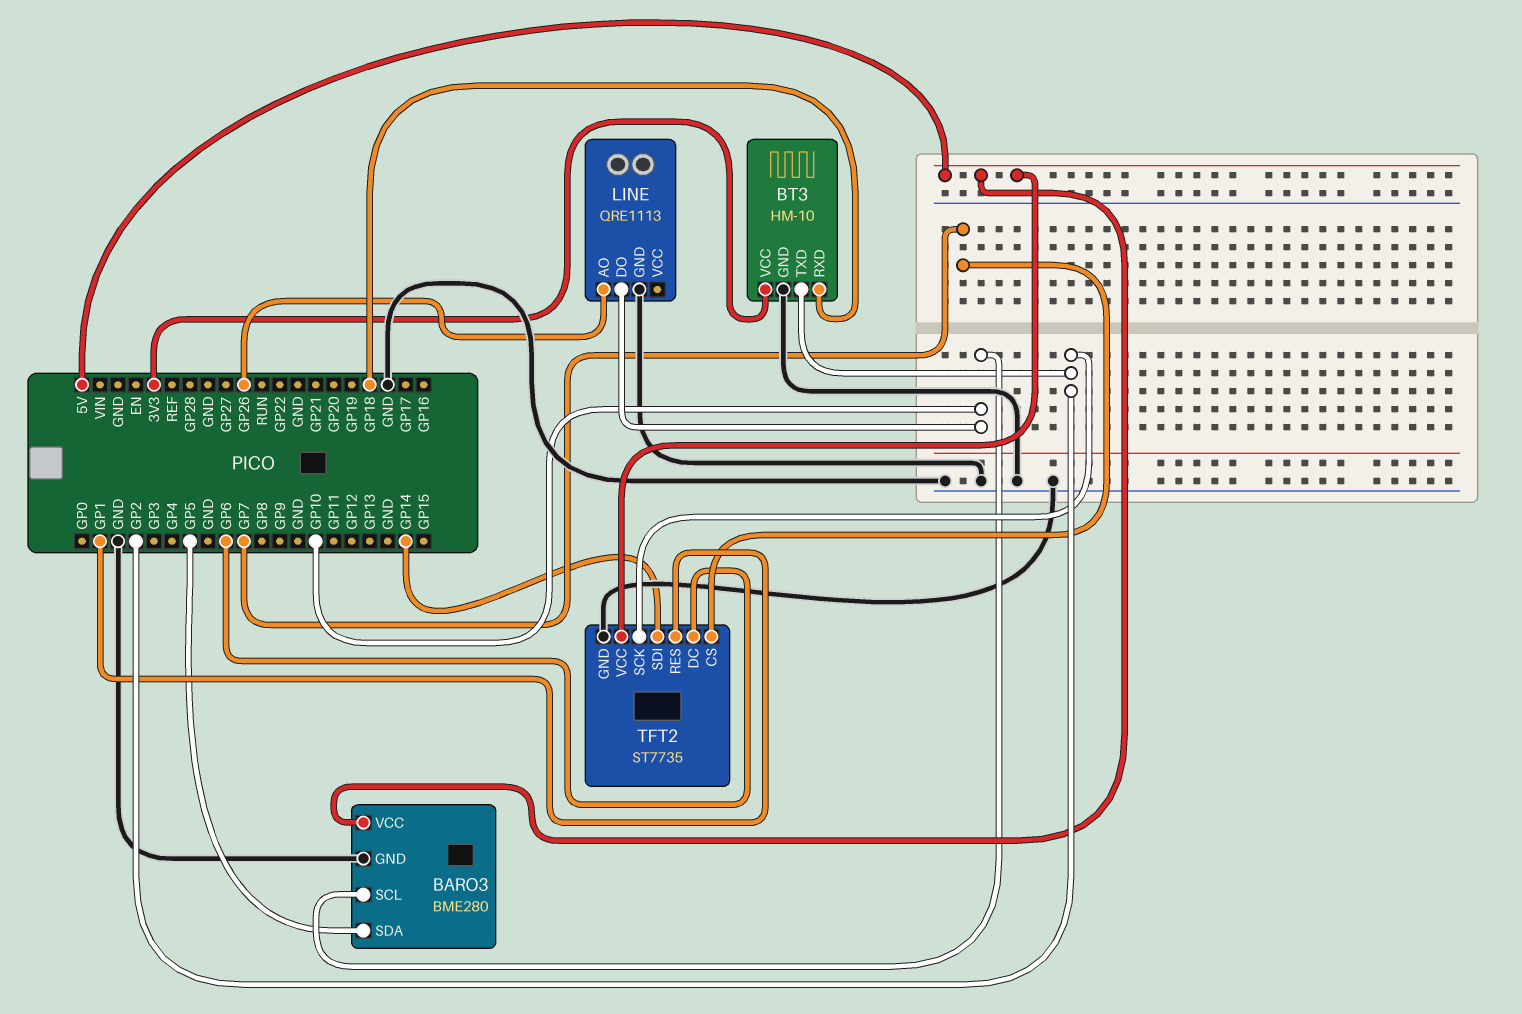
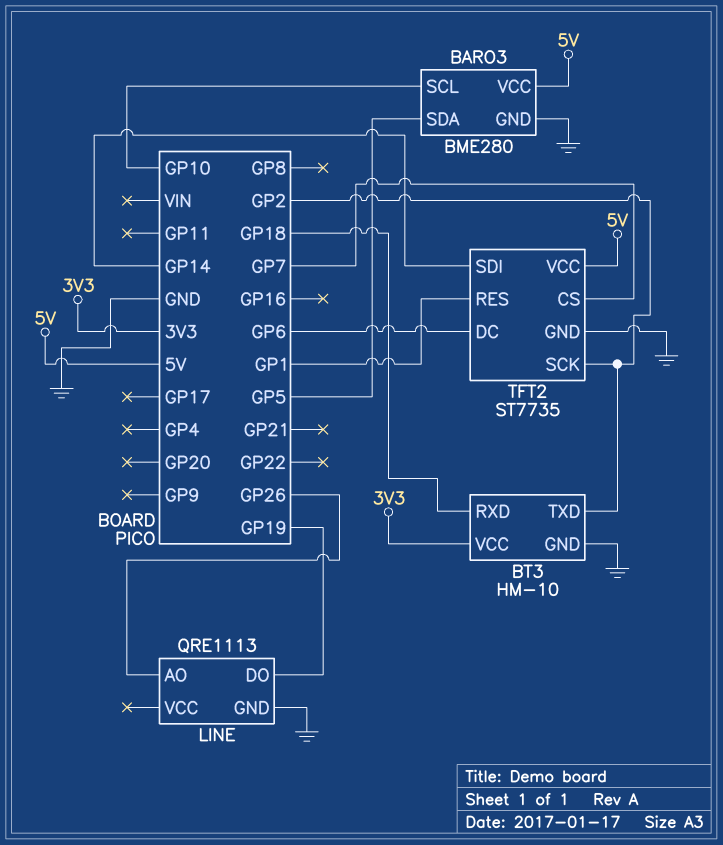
LINE pin DO: GP10 -> GP19

